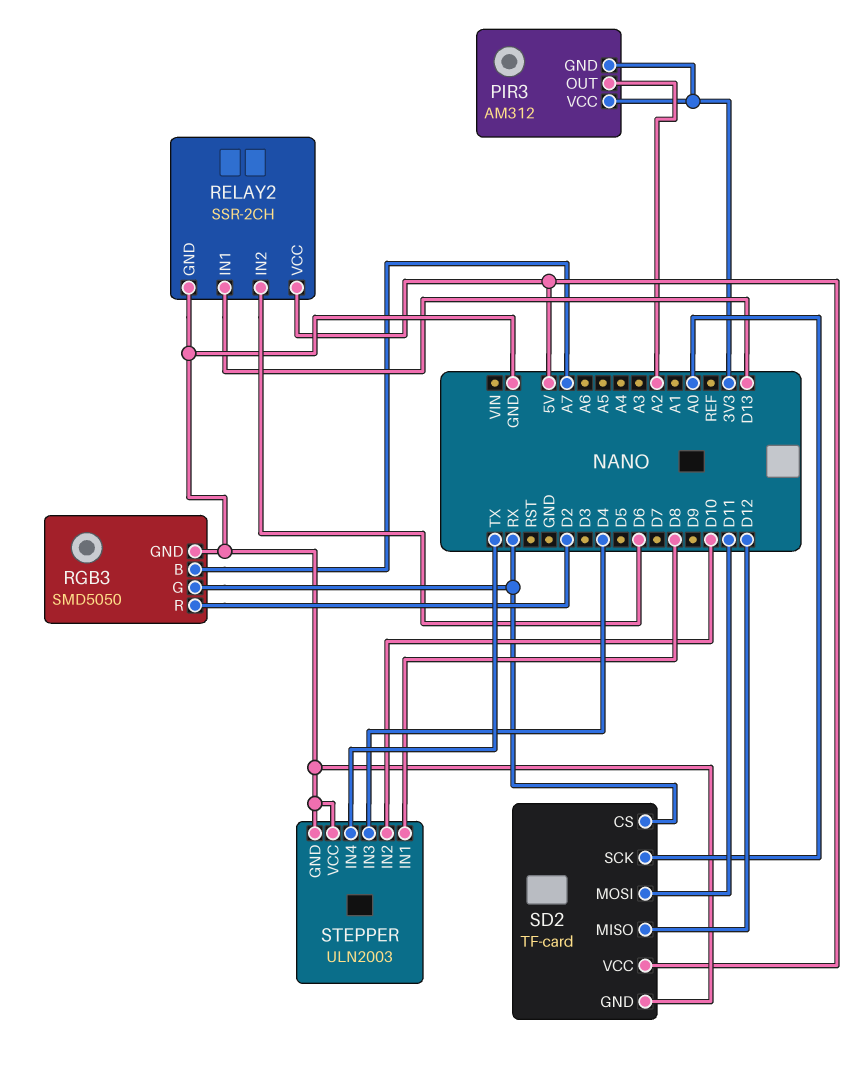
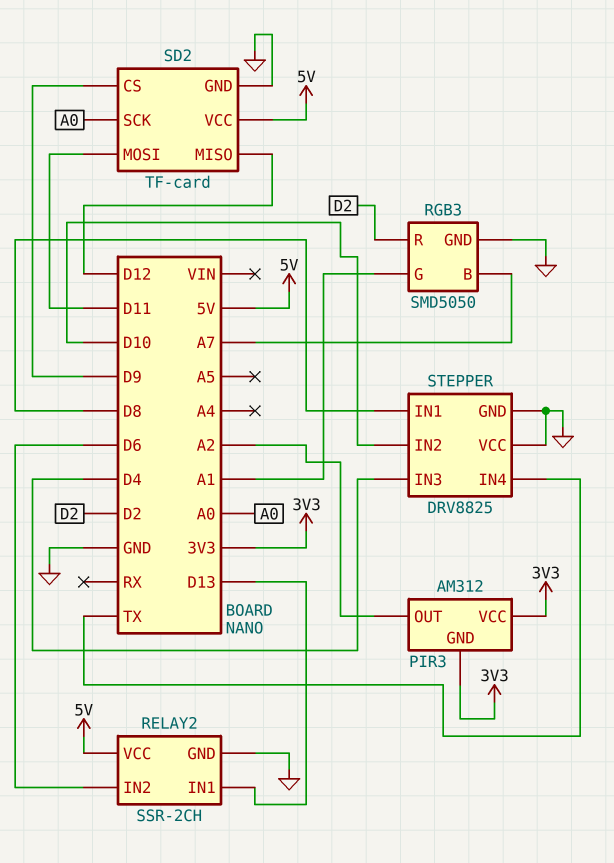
RGB3 pin G: RX -> A1
SD2 pin CS: RX -> D9
STEPPER: ULN2003 -> DRV8825

